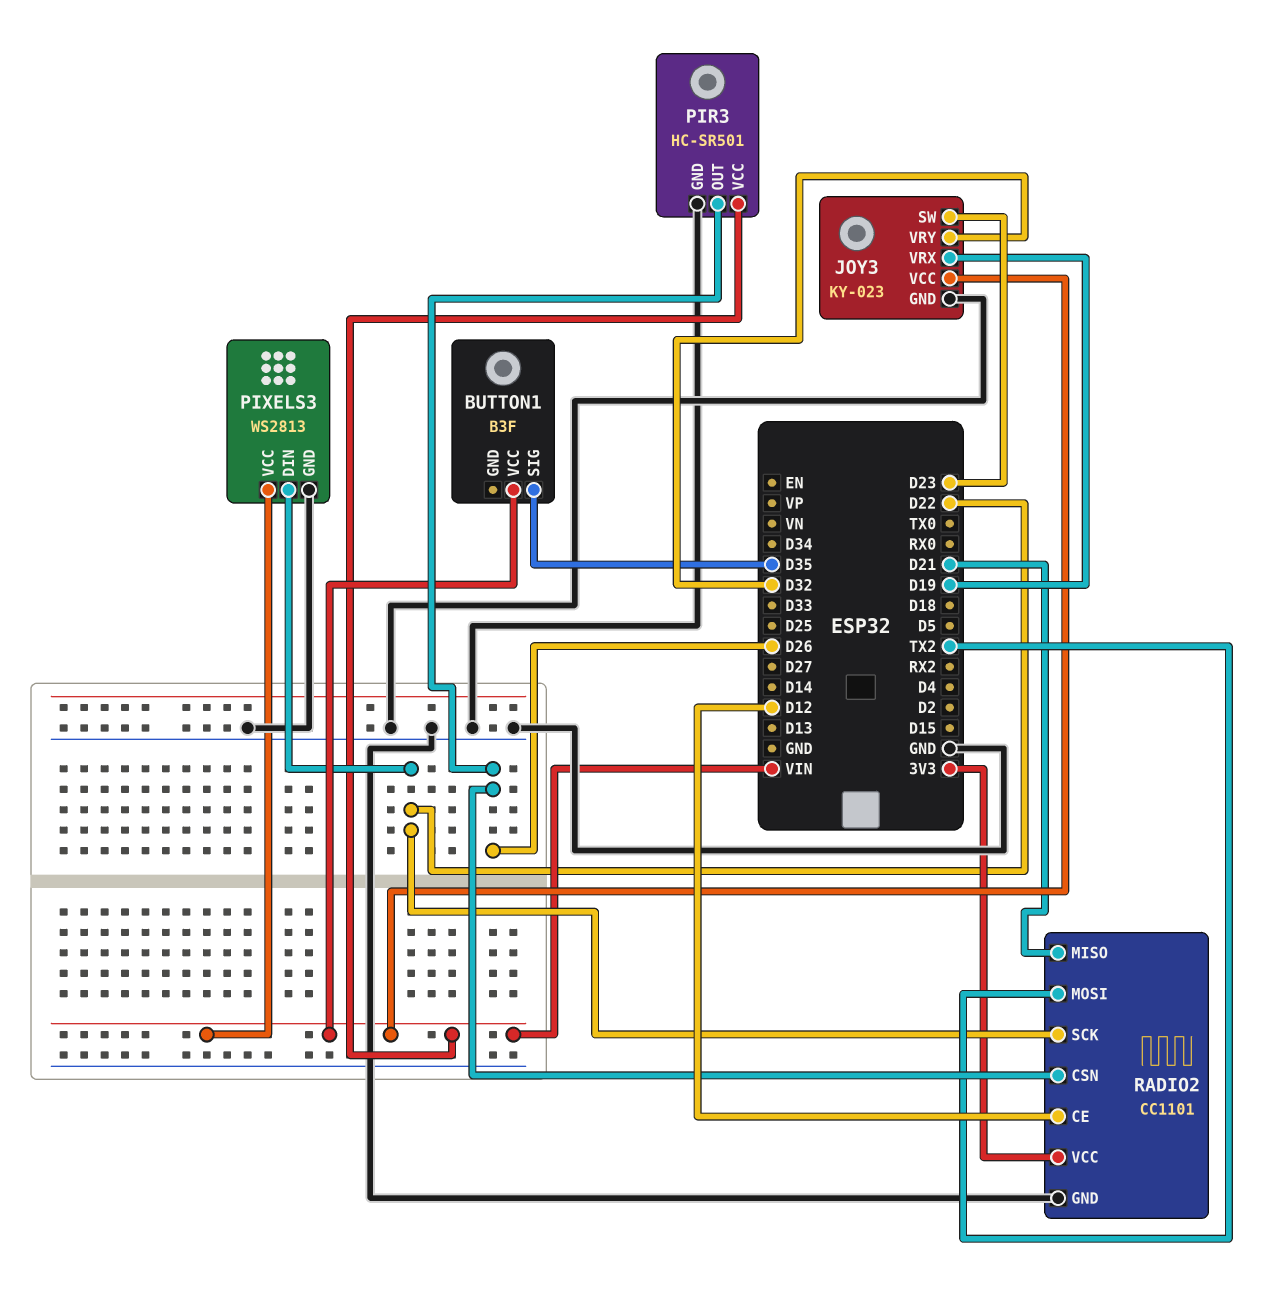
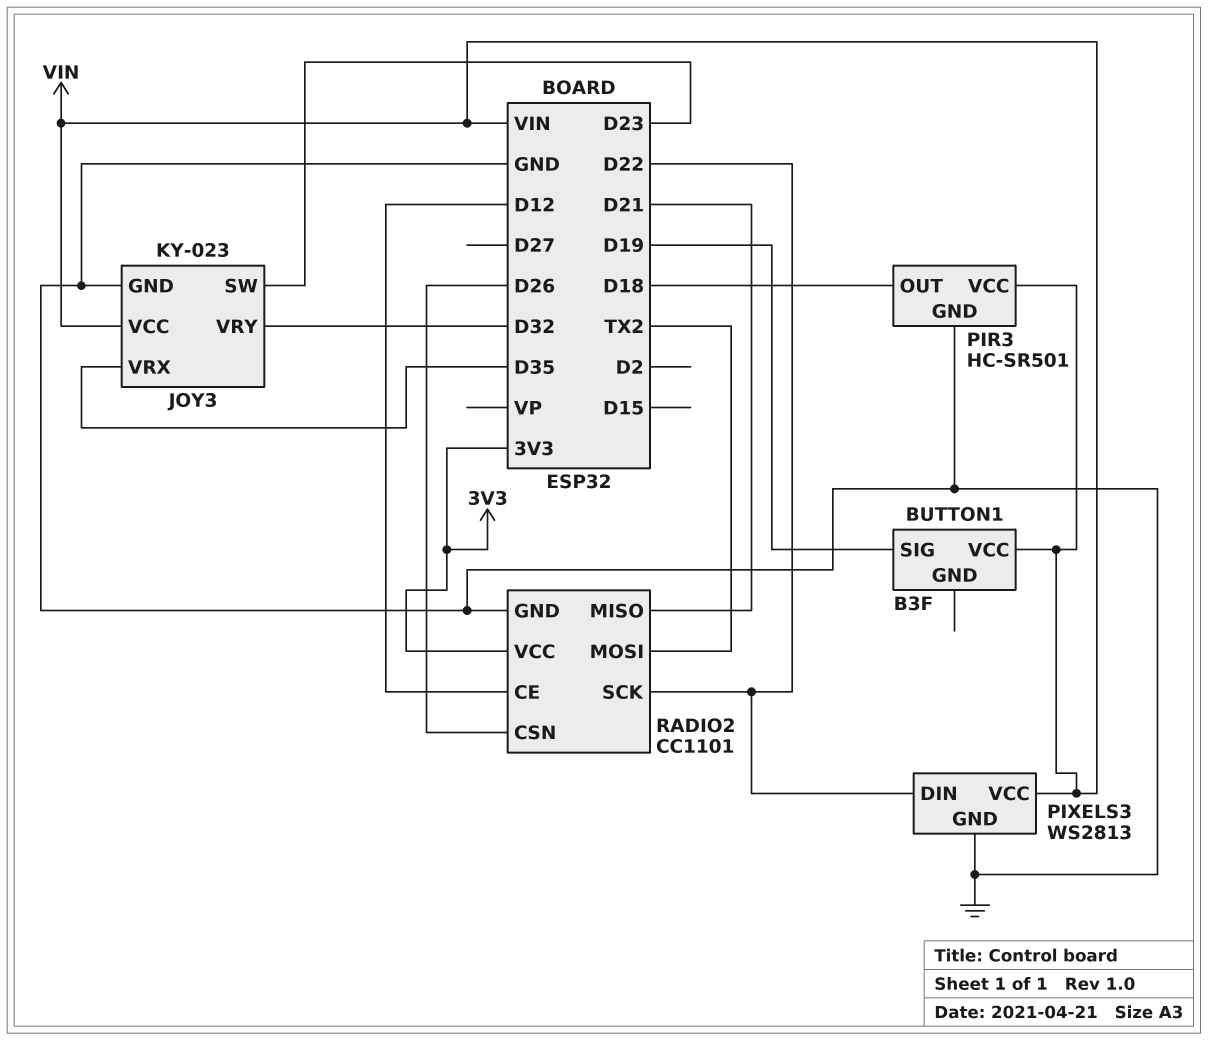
BUTTON1 pin SIG: D35 -> D19
JOY3 pin VRX: D19 -> D35
PIR3 pin OUT: D26 -> D18

